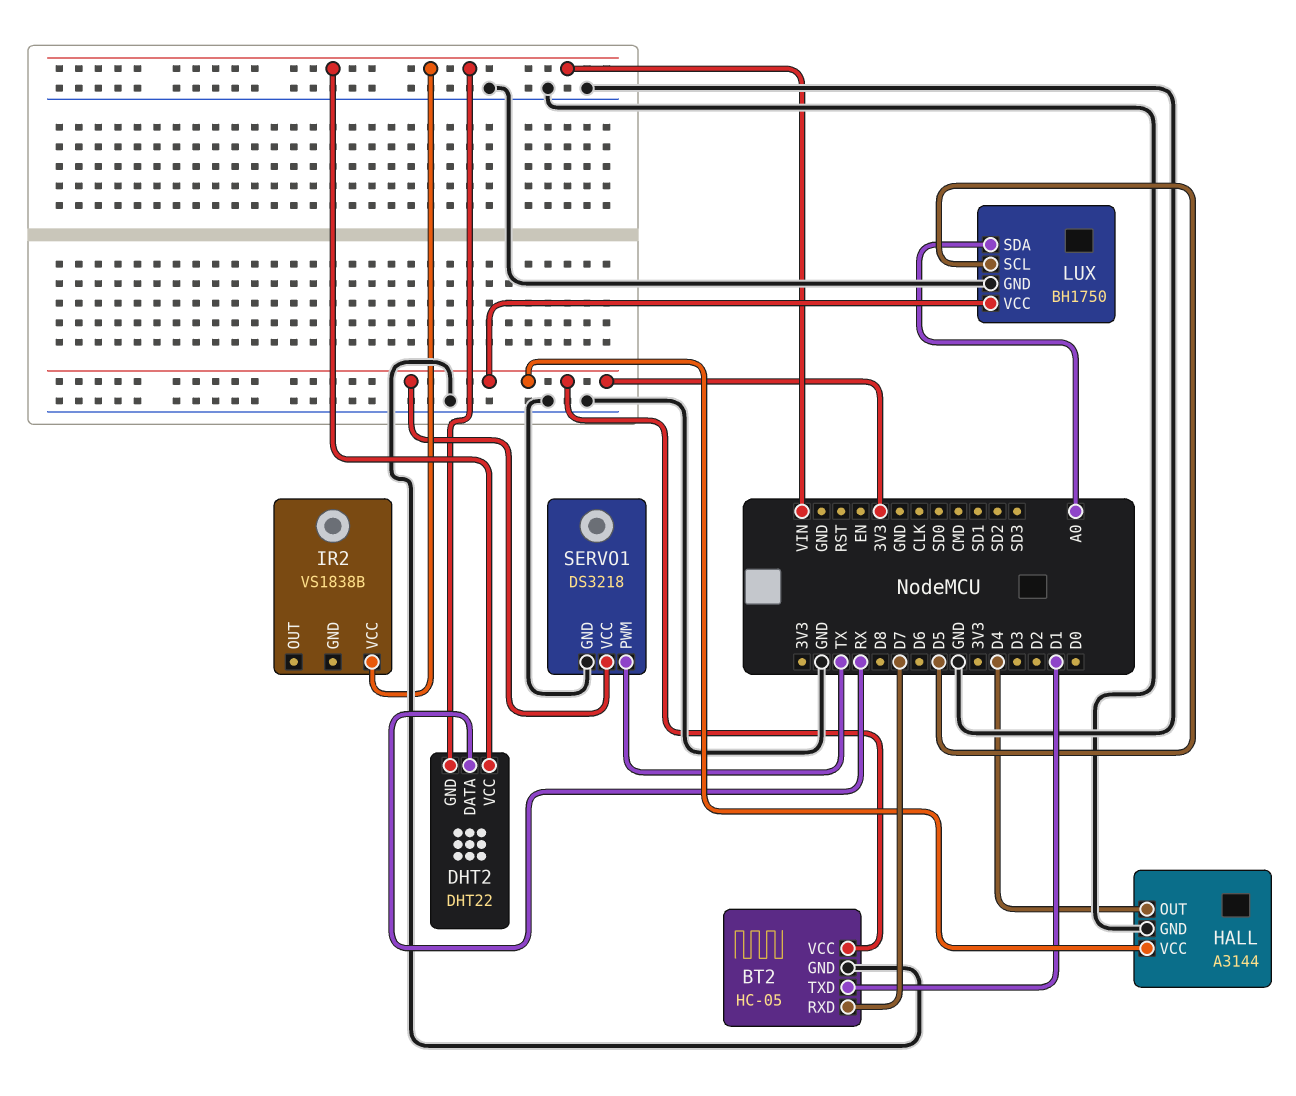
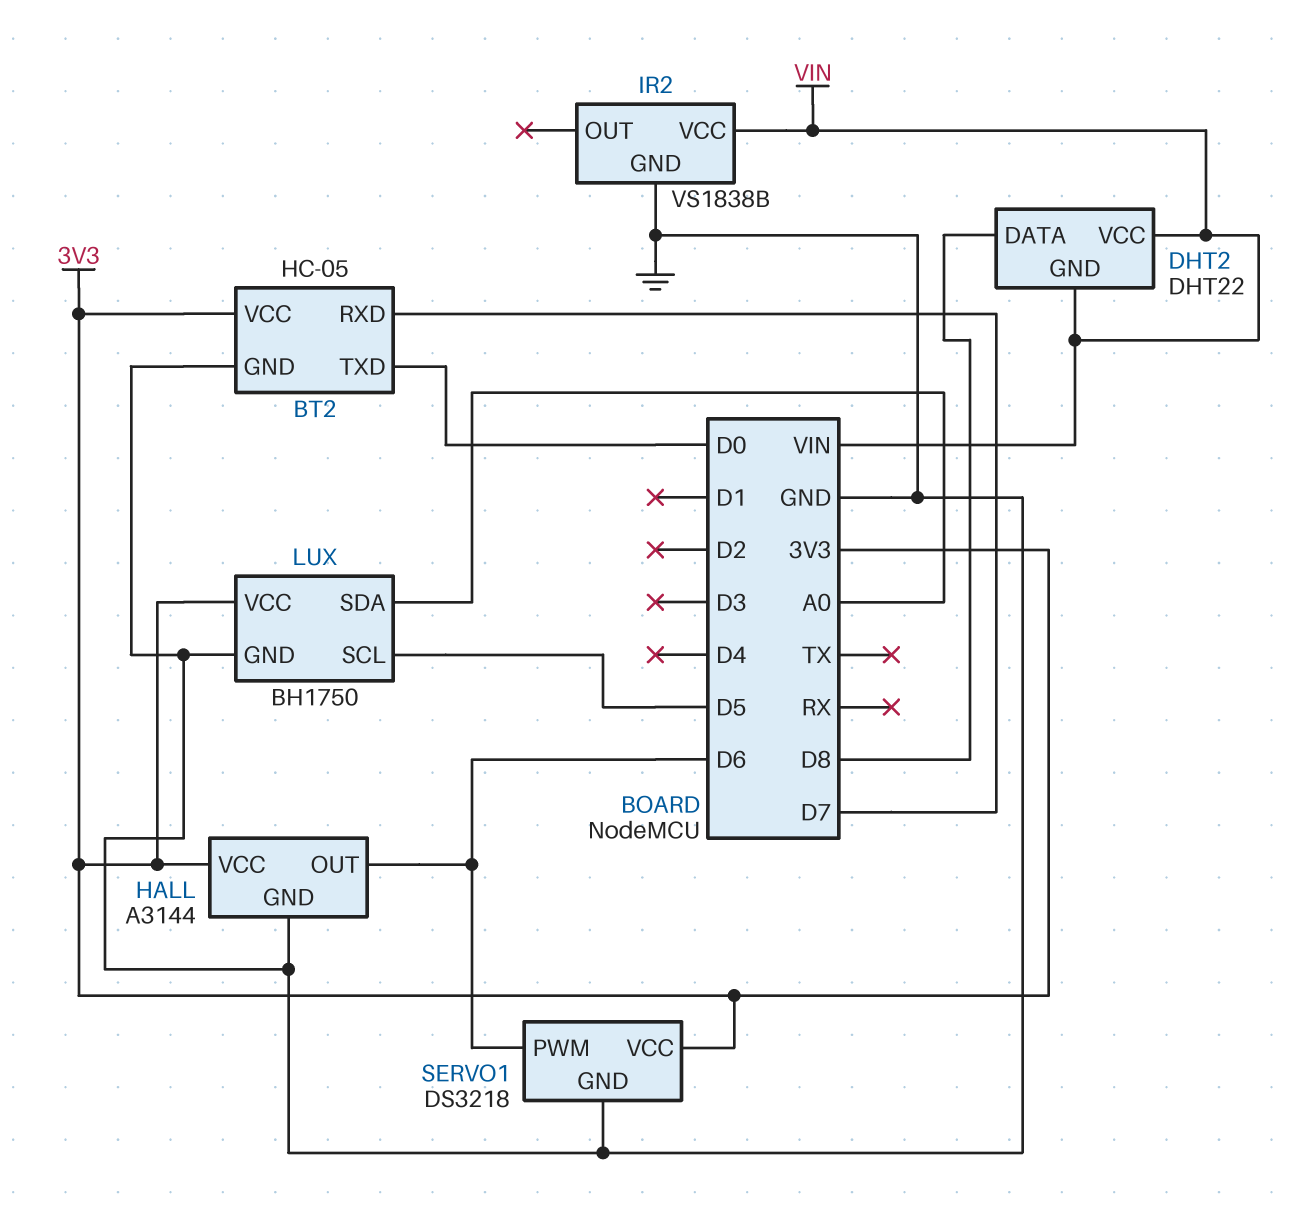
BT2 pin TXD: D1 -> D0
DHT2 pin DATA: RX -> D8
HALL pin OUT: D4 -> D6
IR2 pin GND: none -> GND
SERVO1 pin PWM: TX -> D6

